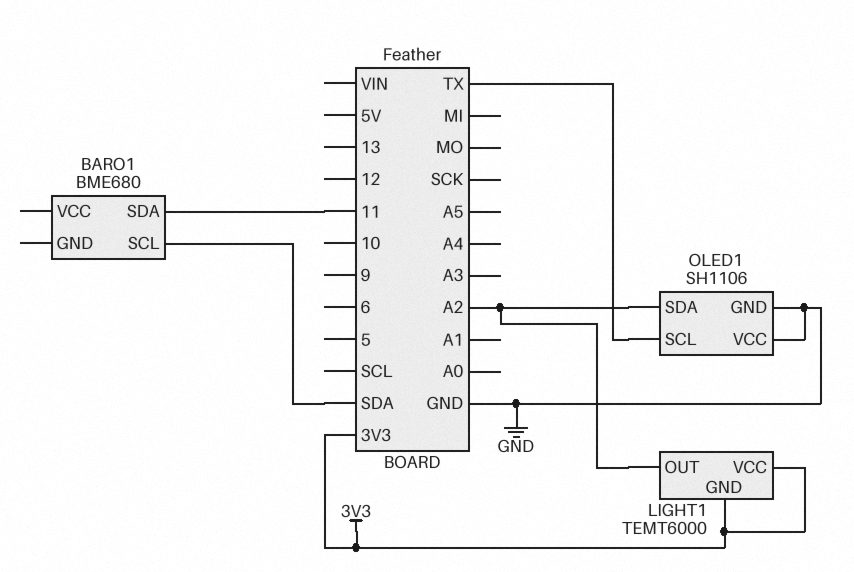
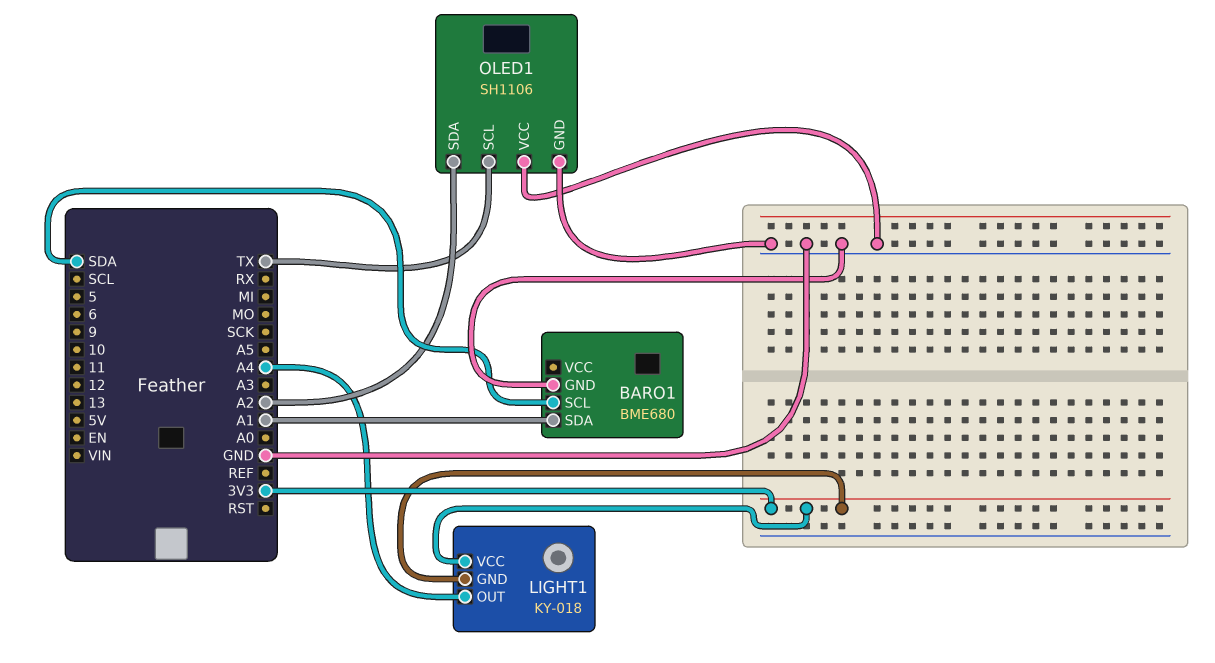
BARO1 pin GND: none -> GND
BARO1 pin SDA: 11 -> A1
LIGHT1: TEMT6000 -> KY-018
LIGHT1 pin OUT: A2 -> A4

